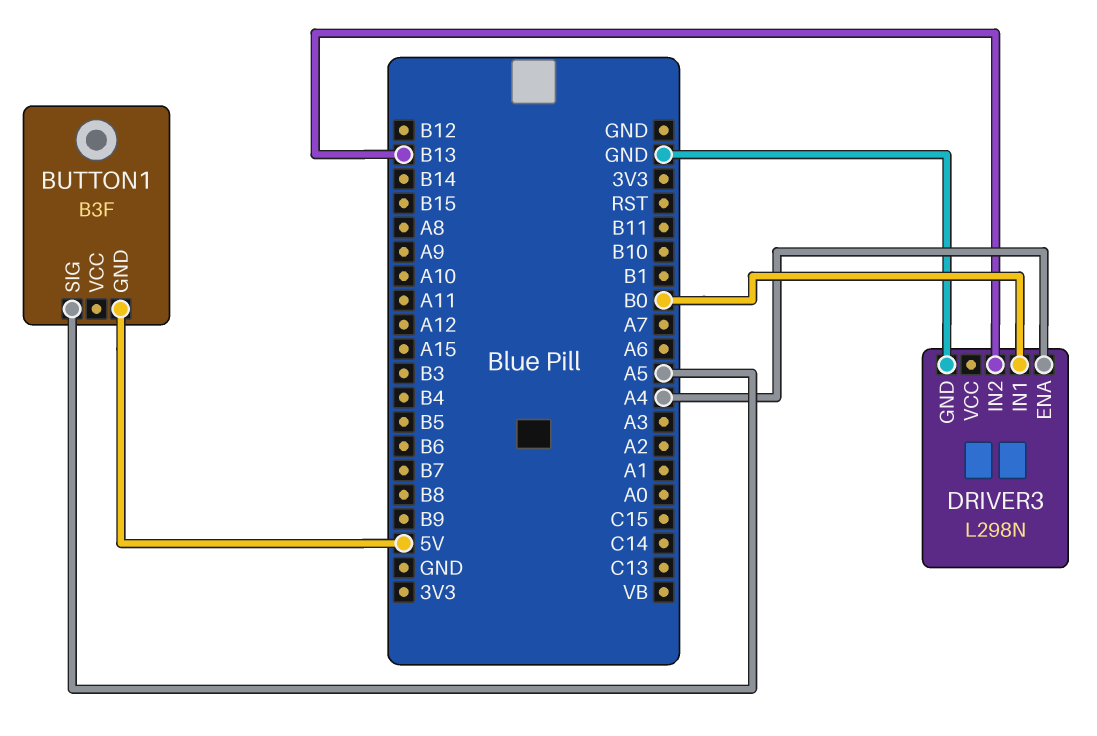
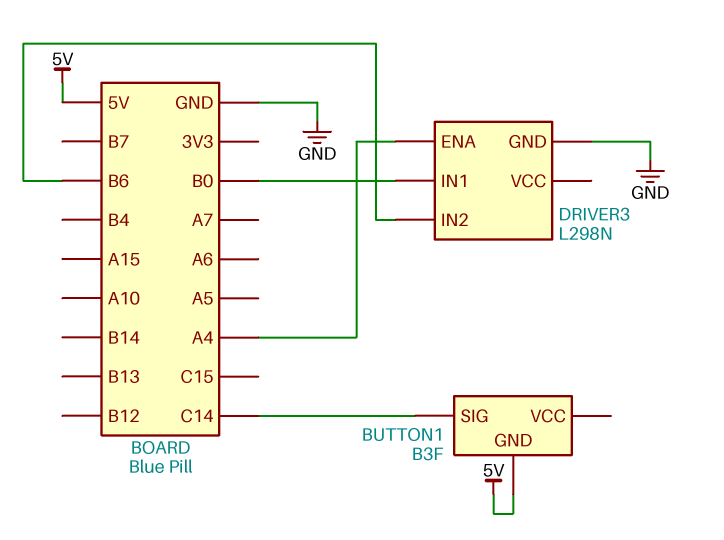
BUTTON1 pin SIG: A5 -> C14
DRIVER3 pin IN2: B13 -> B6

